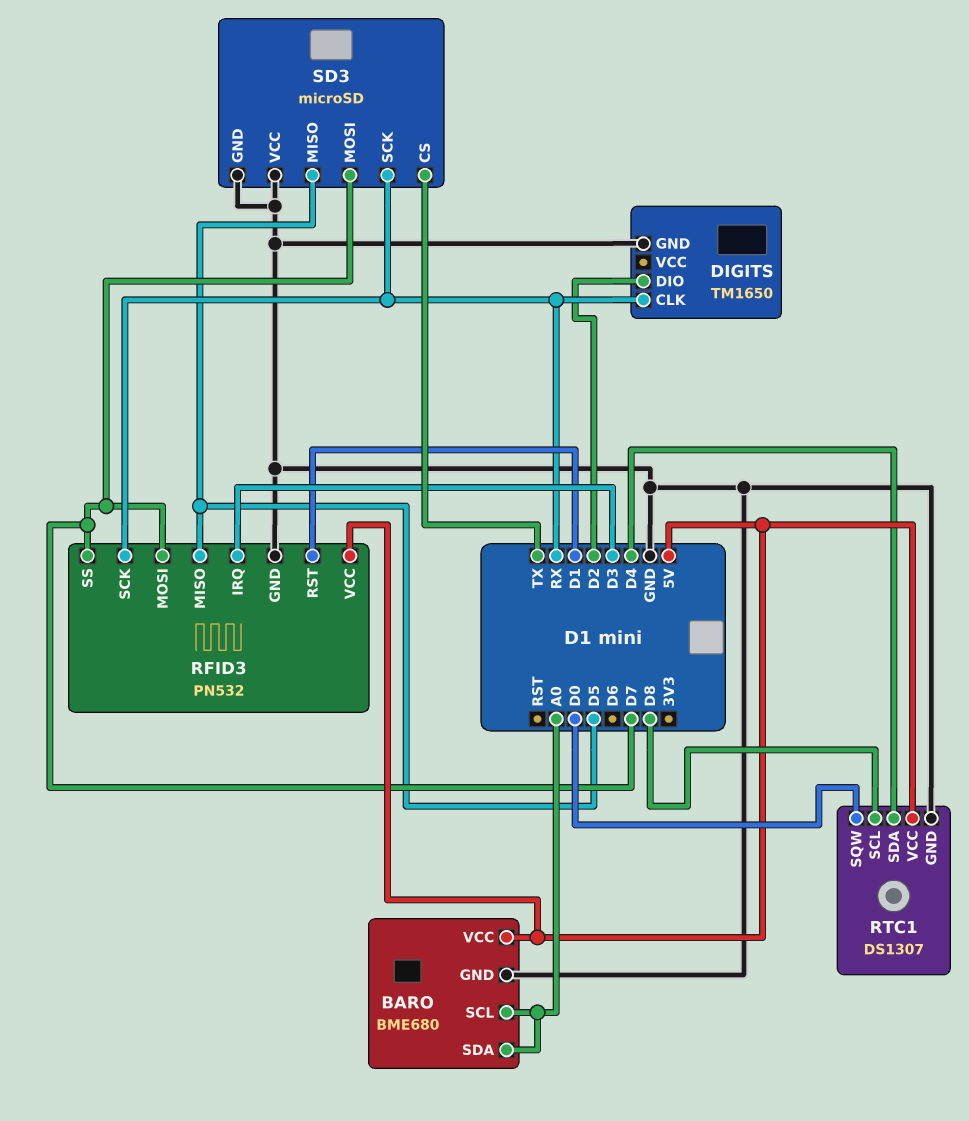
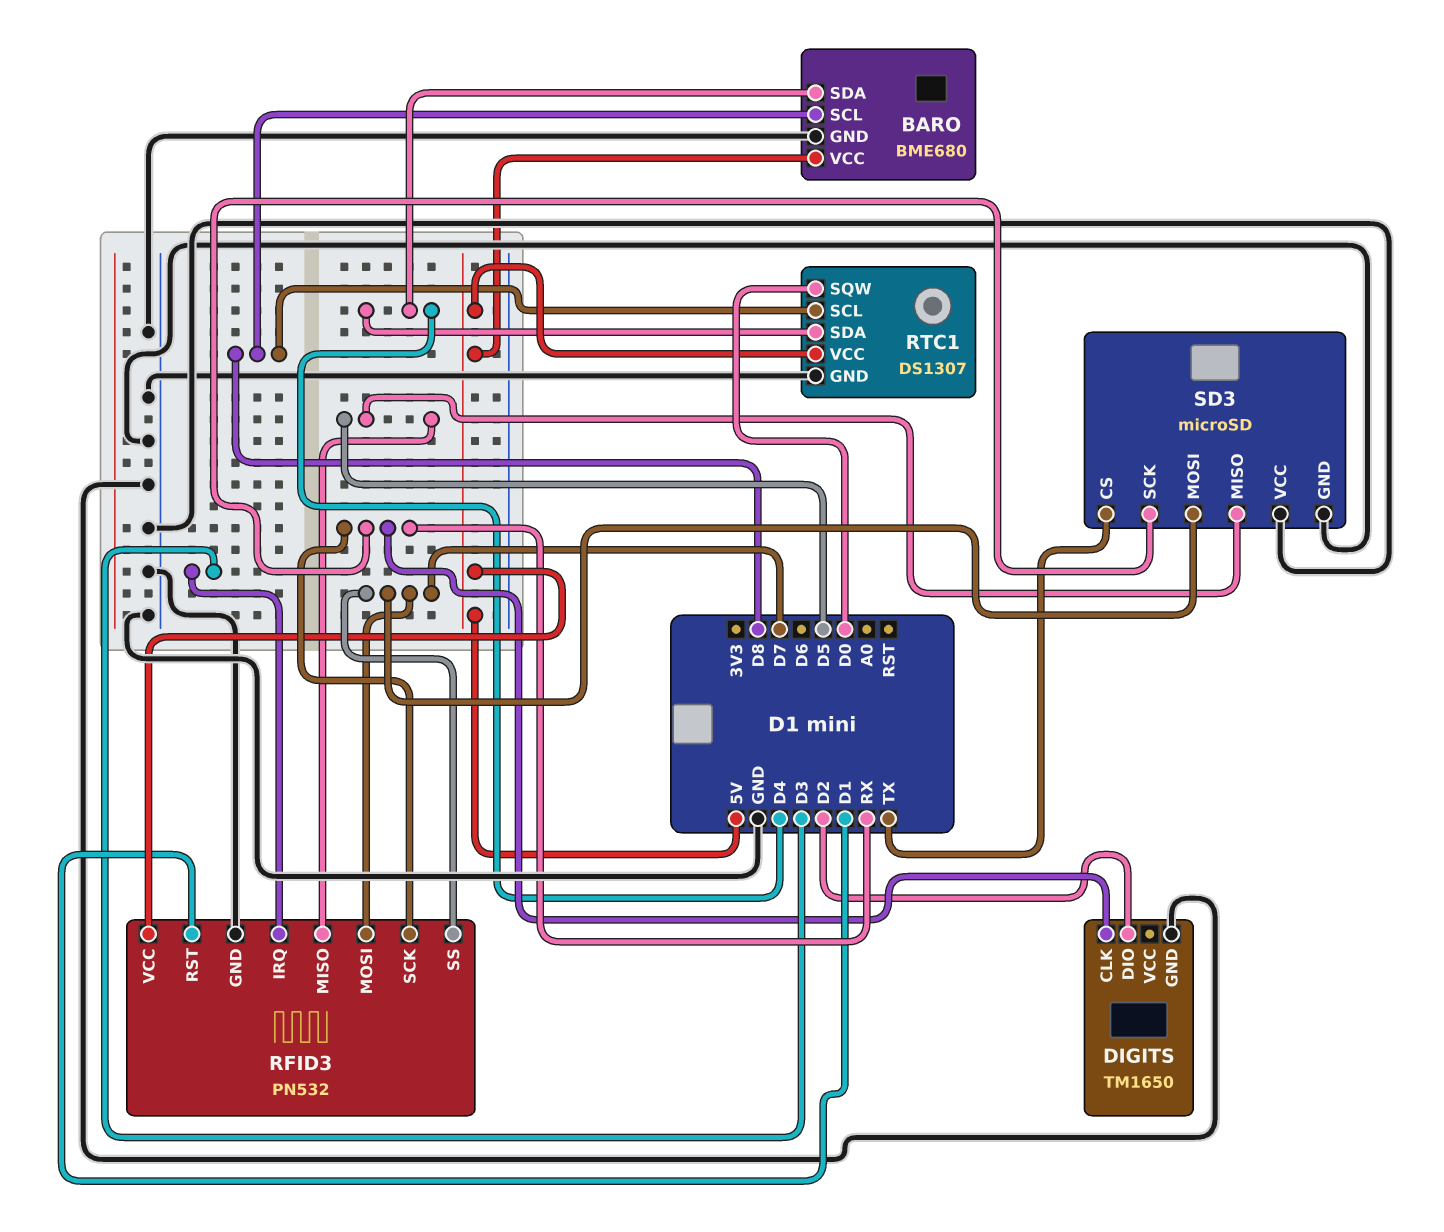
BARO pin SCL: A0 -> D8
BARO pin SDA: A0 -> D4

